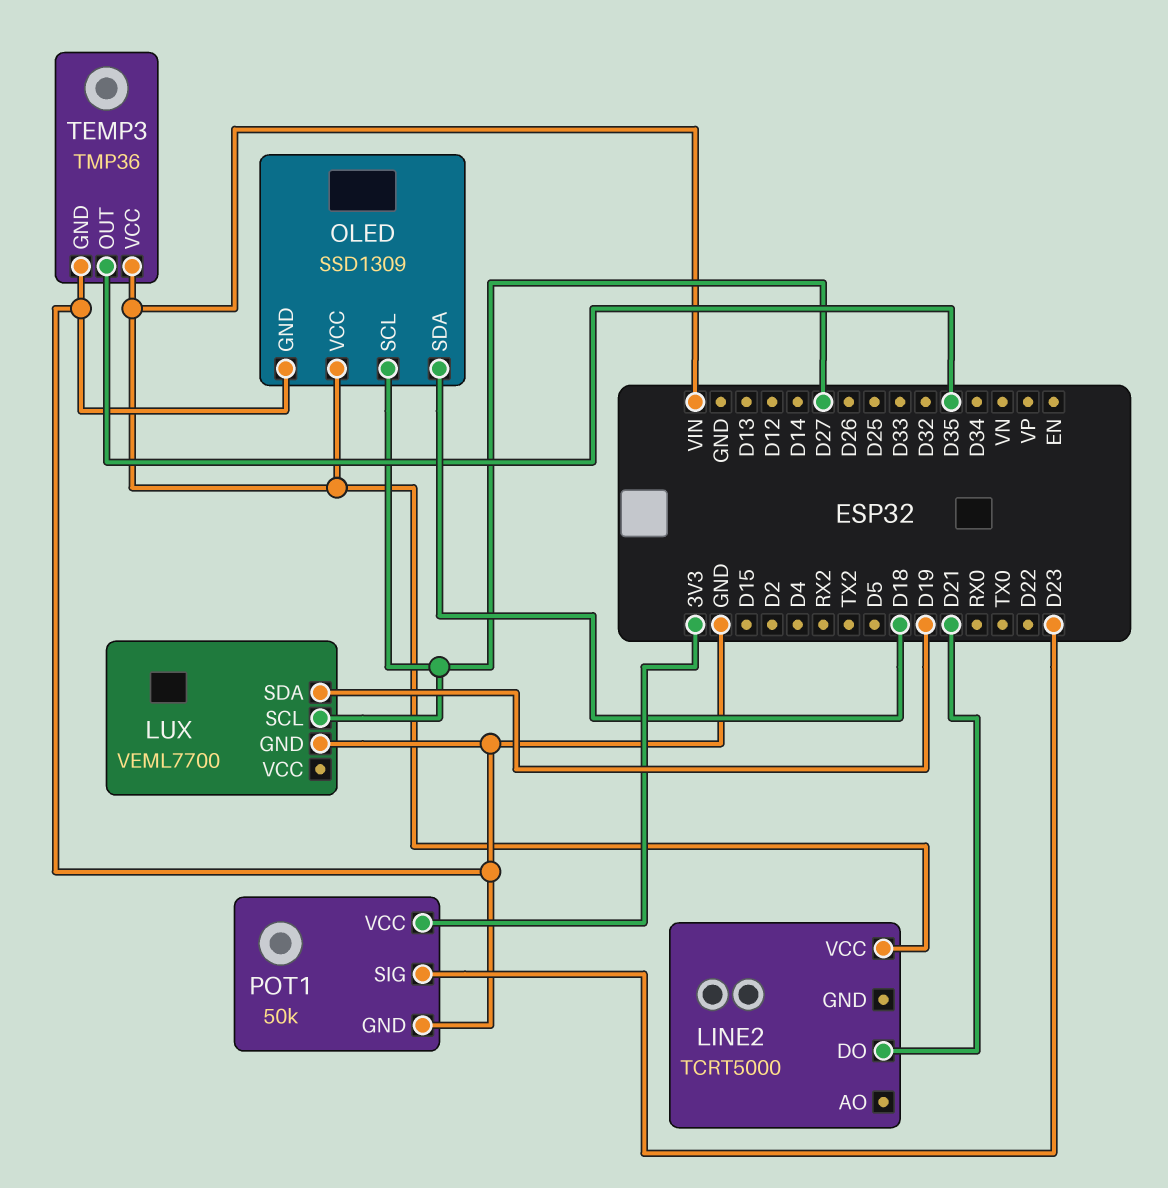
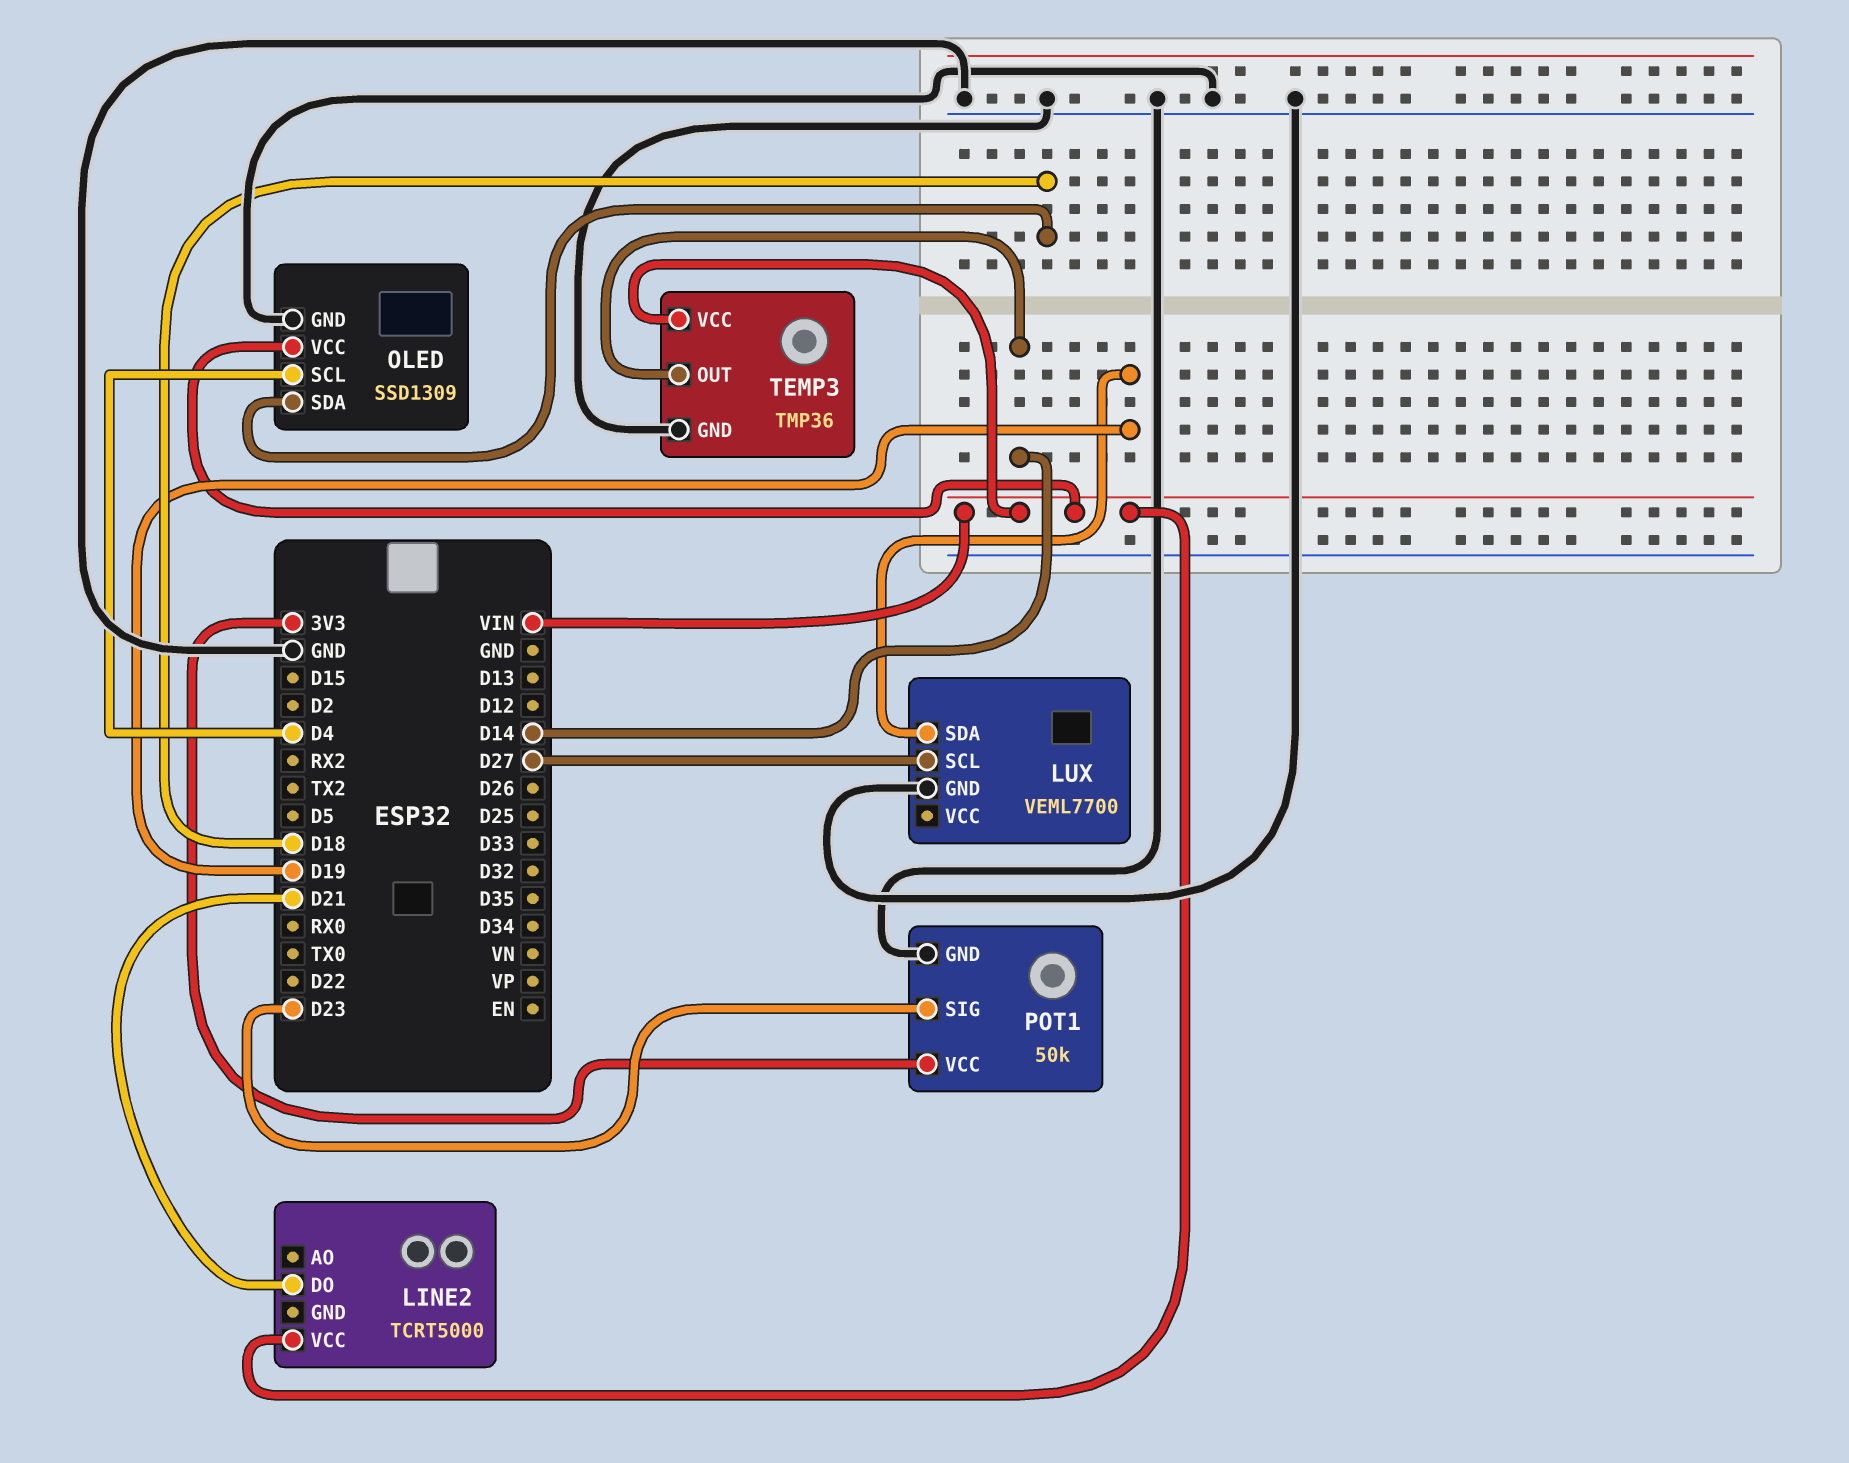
OLED pin SCL: D27 -> D4
TEMP3 pin OUT: D35 -> D14

